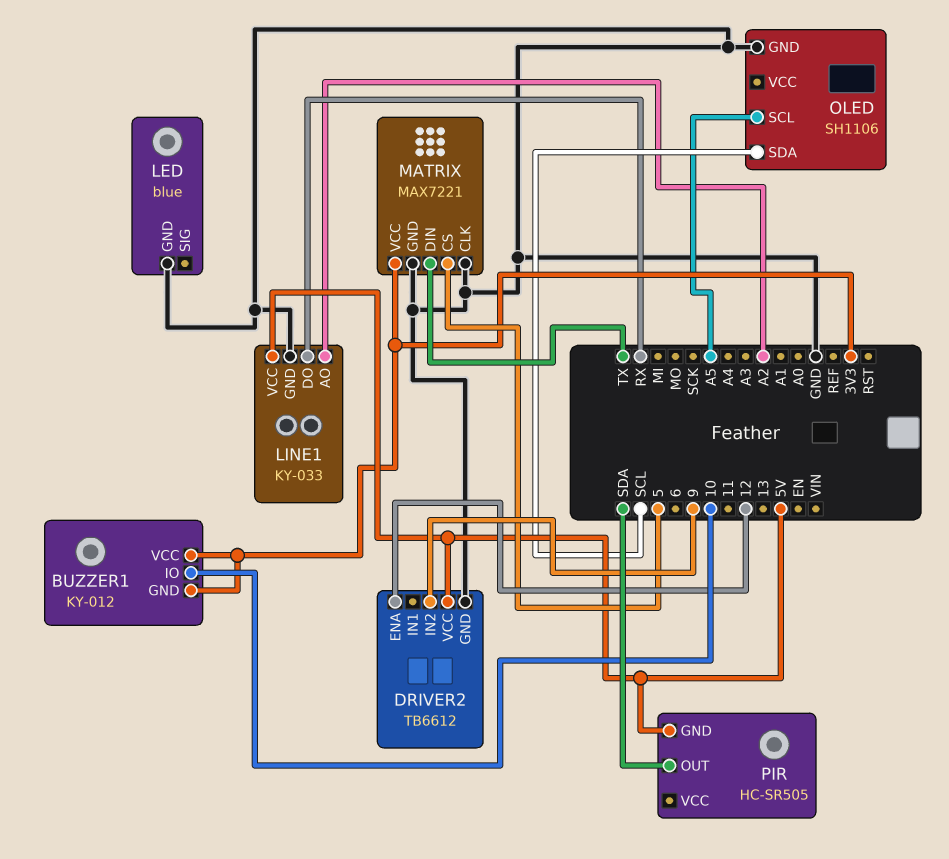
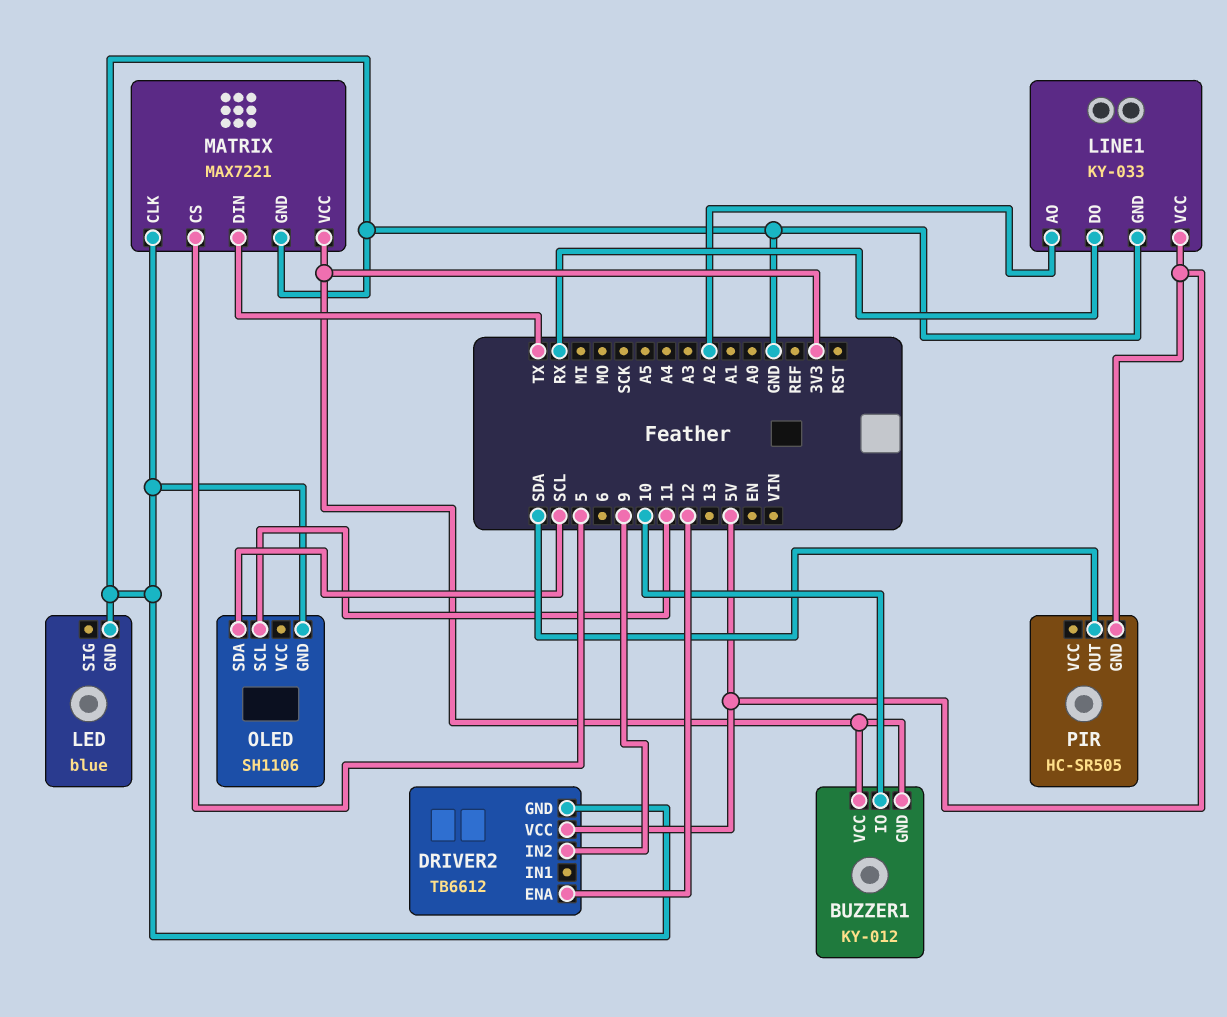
OLED pin SCL: A5 -> 11

